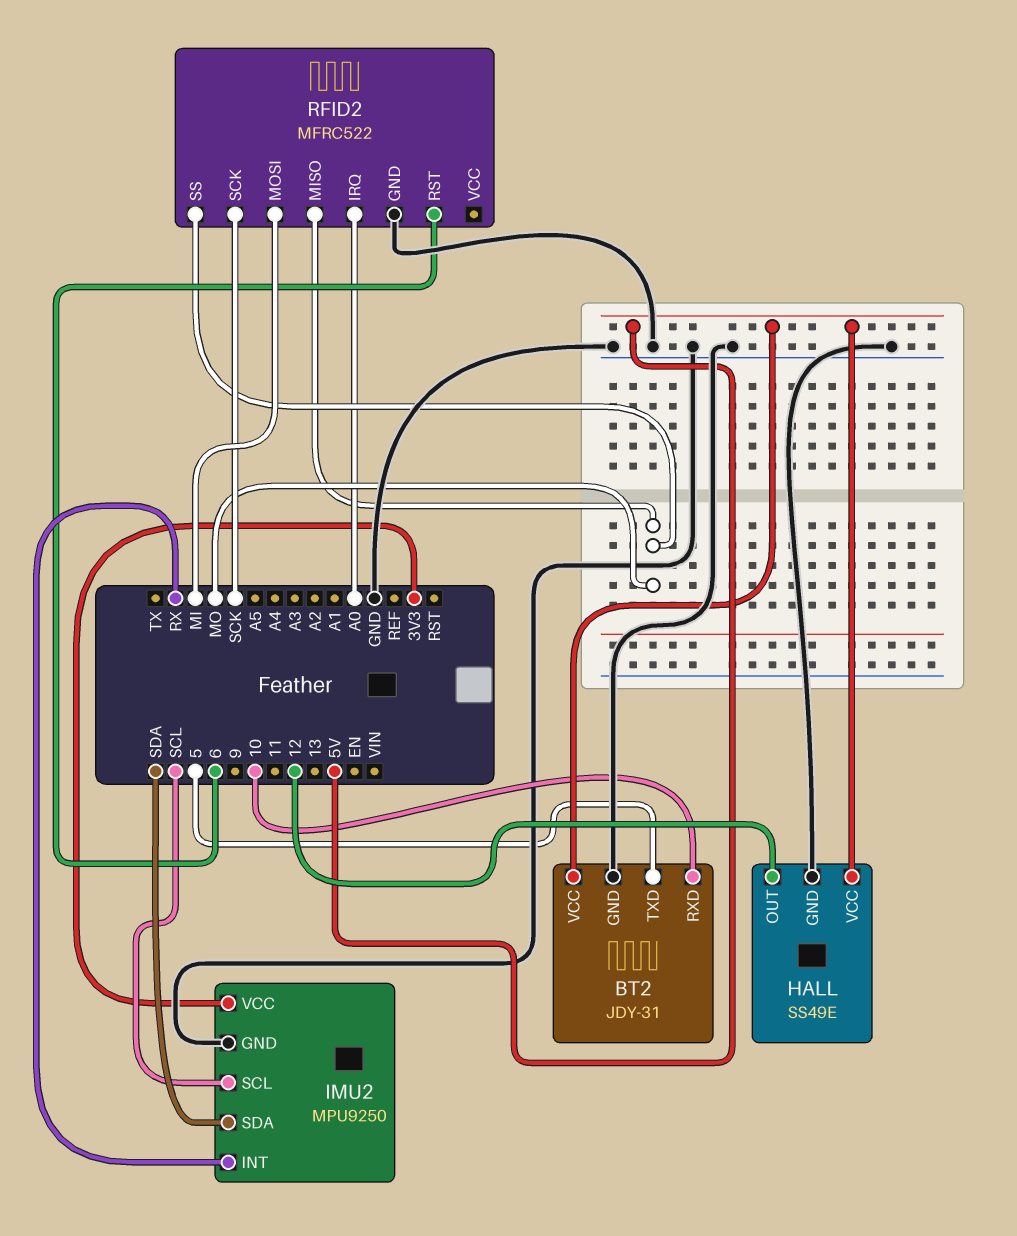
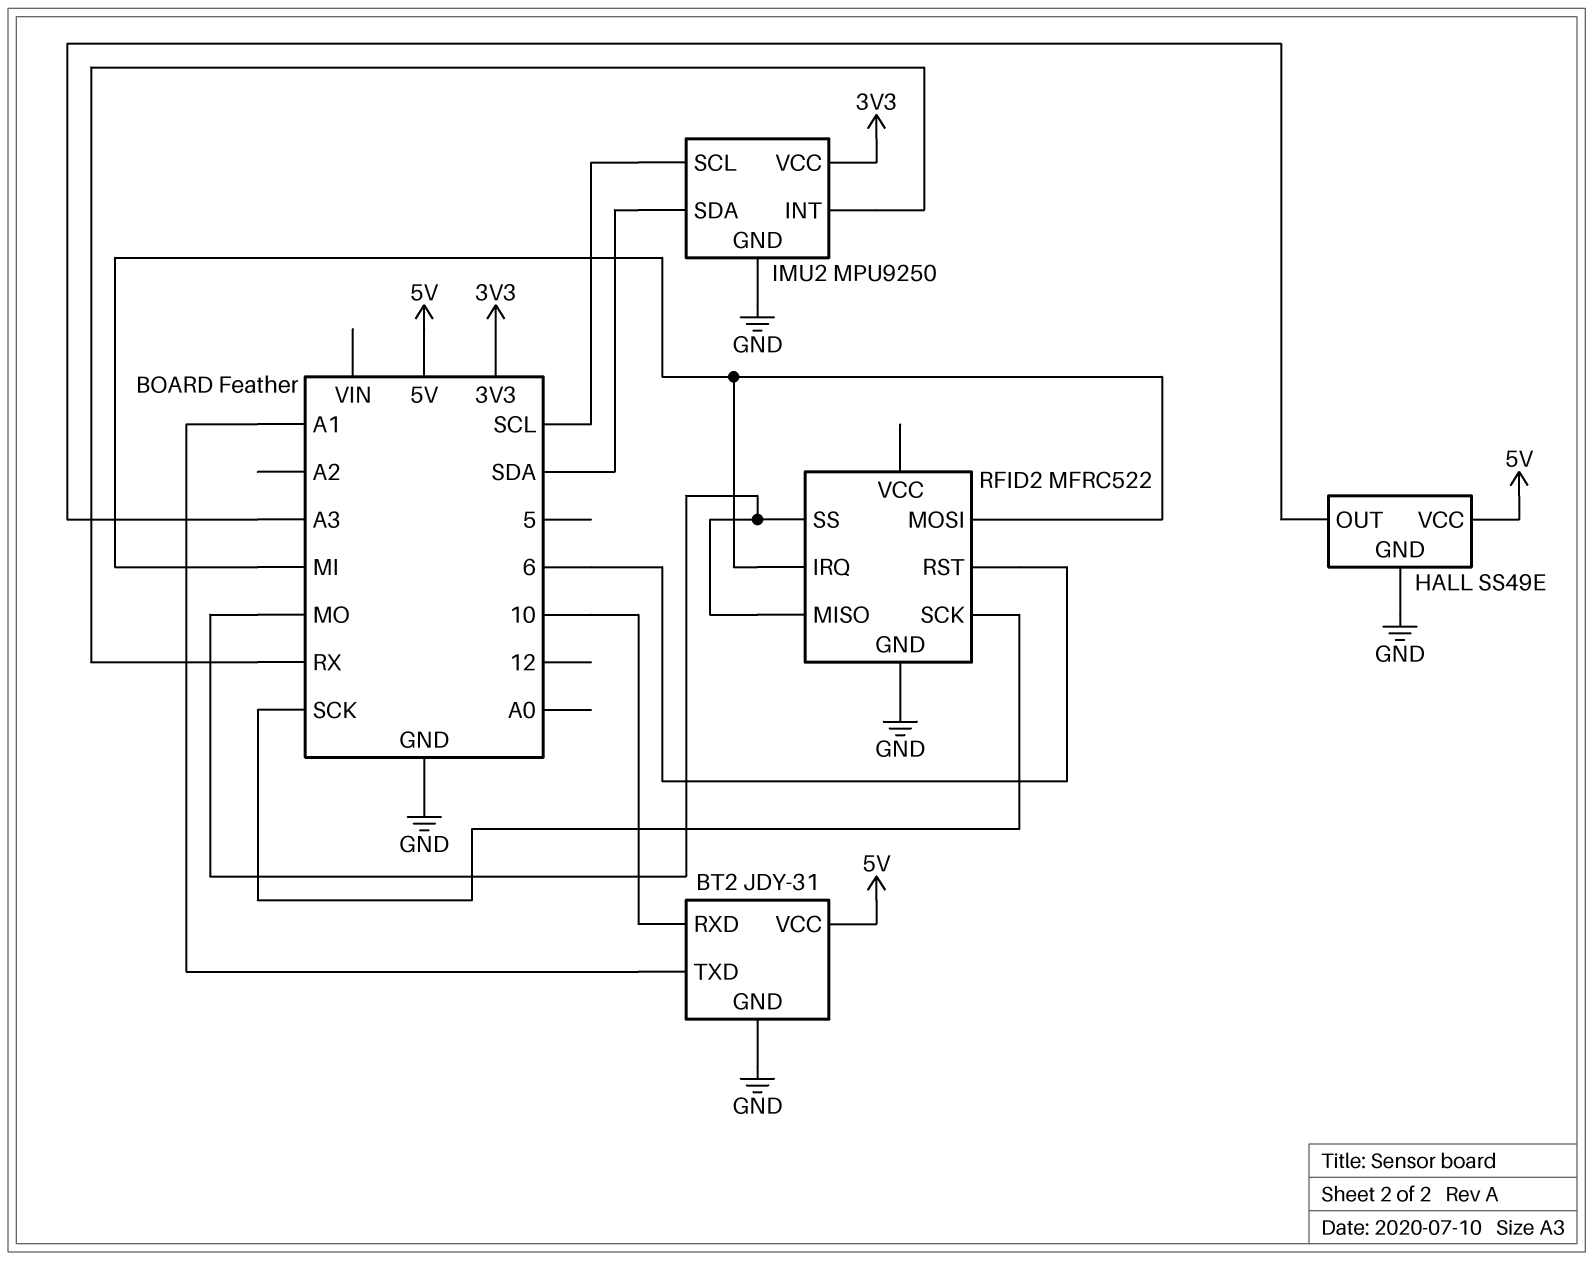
BT2 pin TXD: 5 -> A1
HALL pin OUT: 12 -> A3
RFID2 pin IRQ: A0 -> MI

